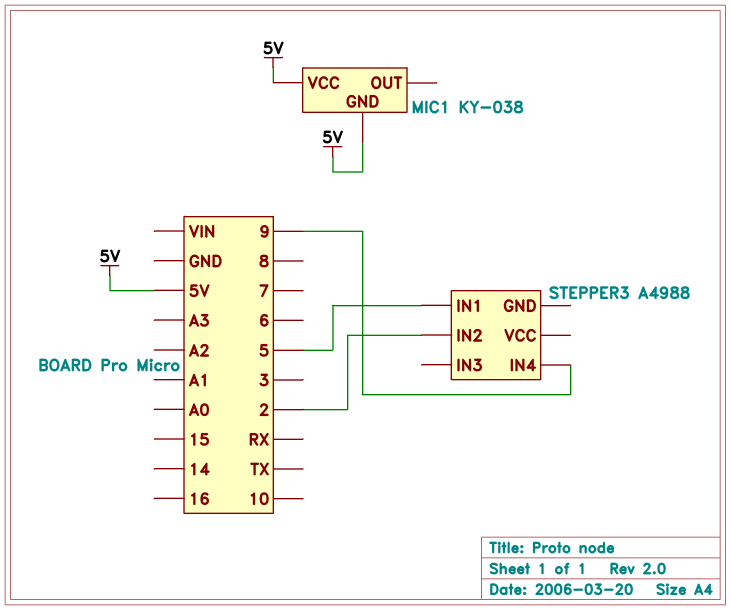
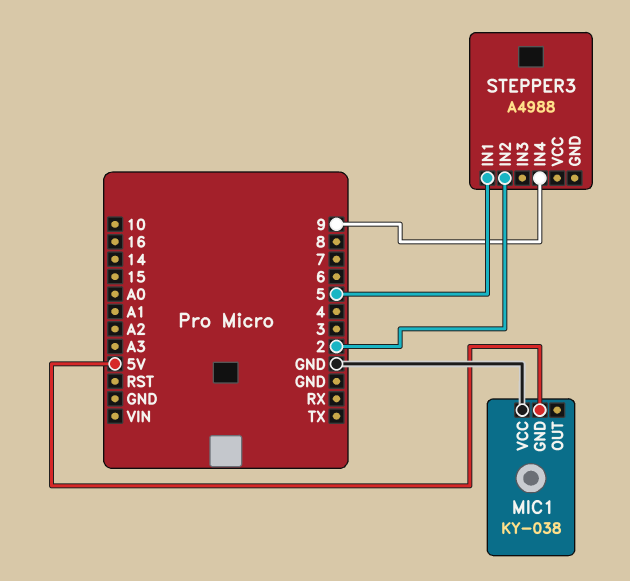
MIC1 pin VCC: 5V -> GND

